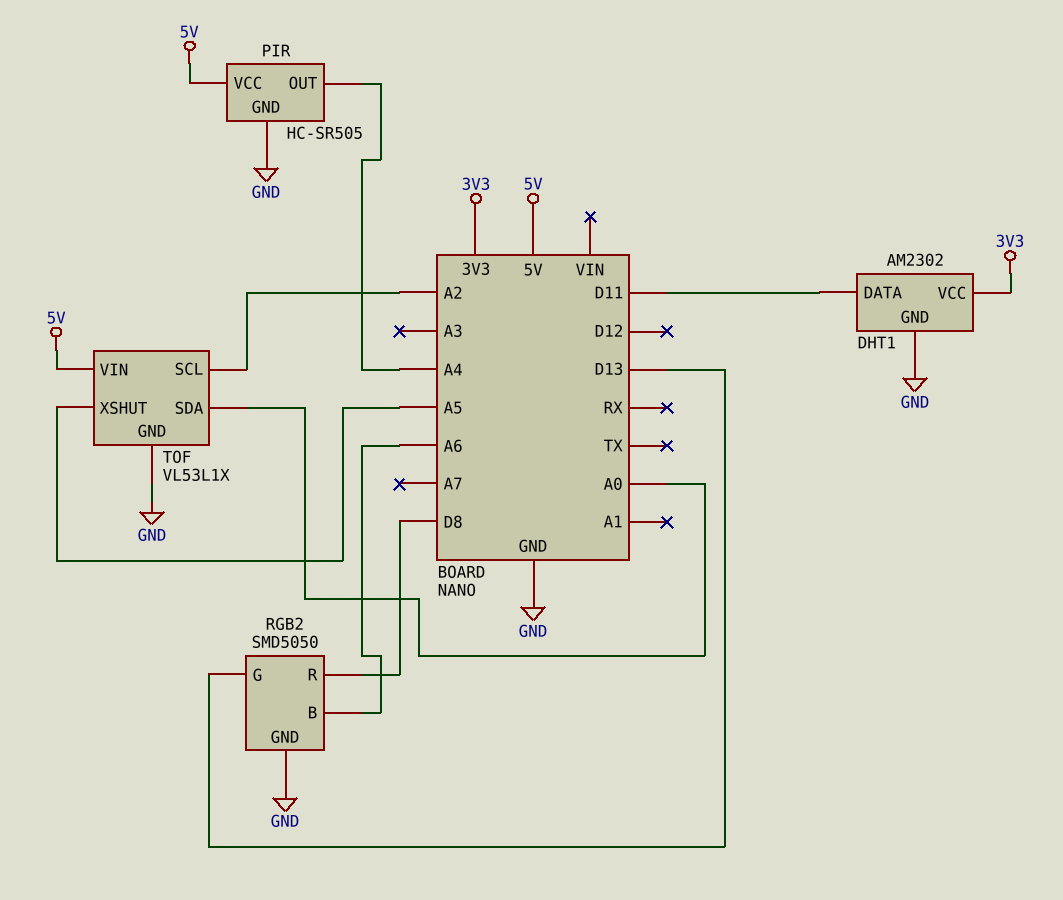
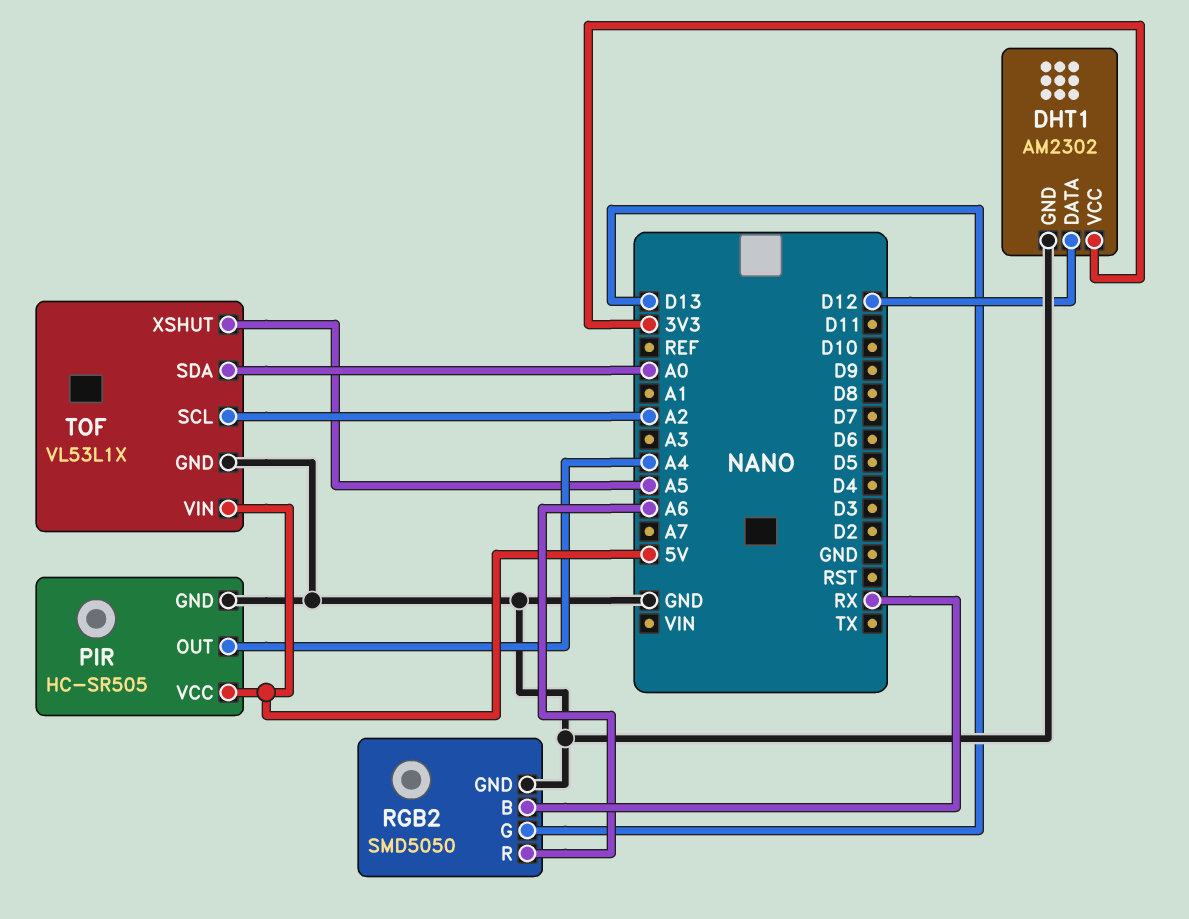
DHT1 pin DATA: D11 -> D12
RGB2 pin B: A6 -> RX
RGB2 pin R: D8 -> A6

